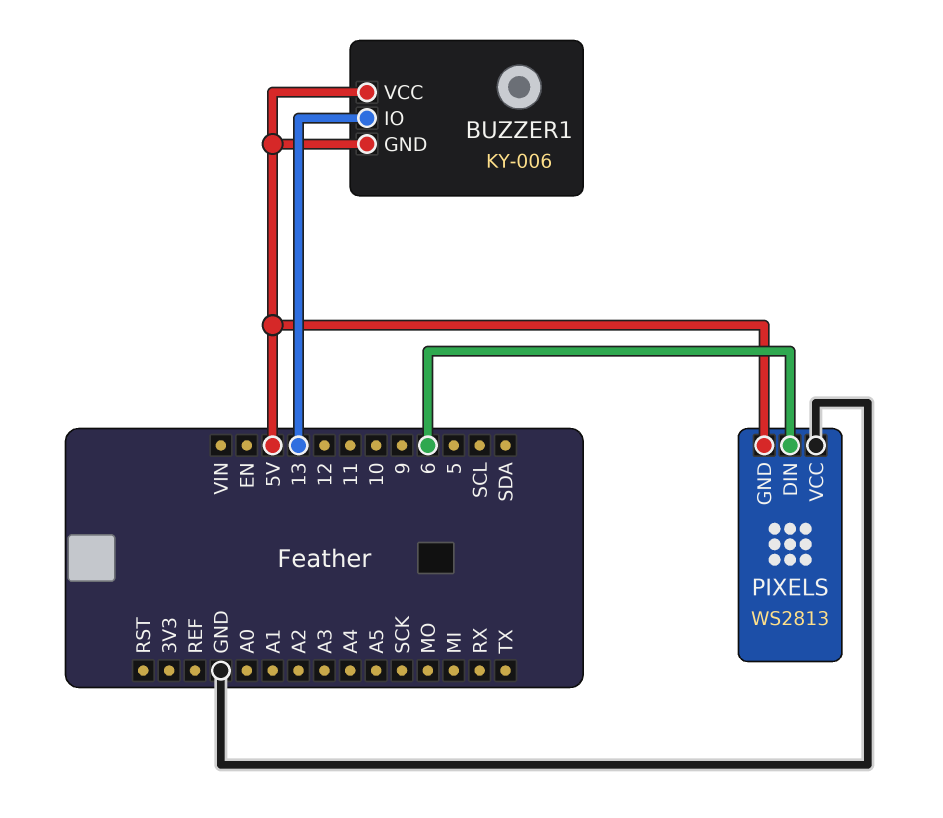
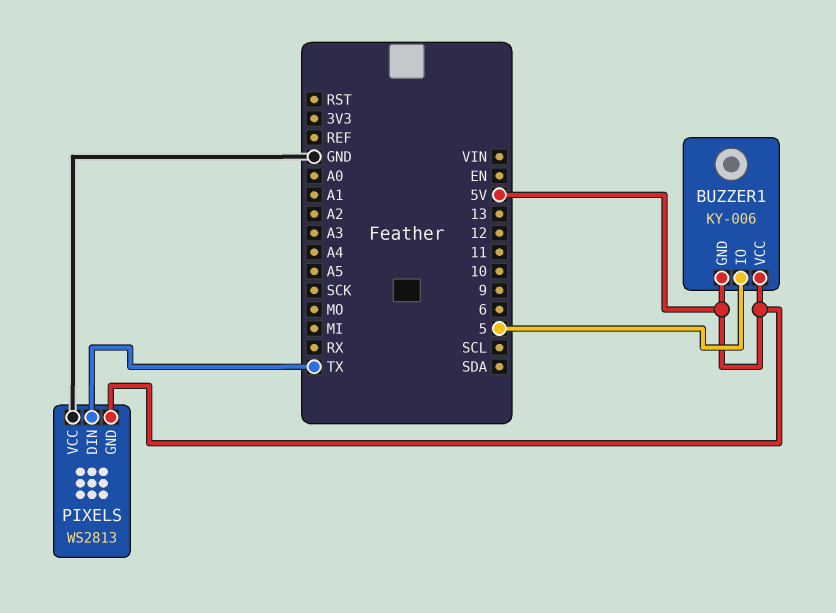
BUZZER1 pin IO: 13 -> 5
PIXELS pin DIN: 6 -> TX

